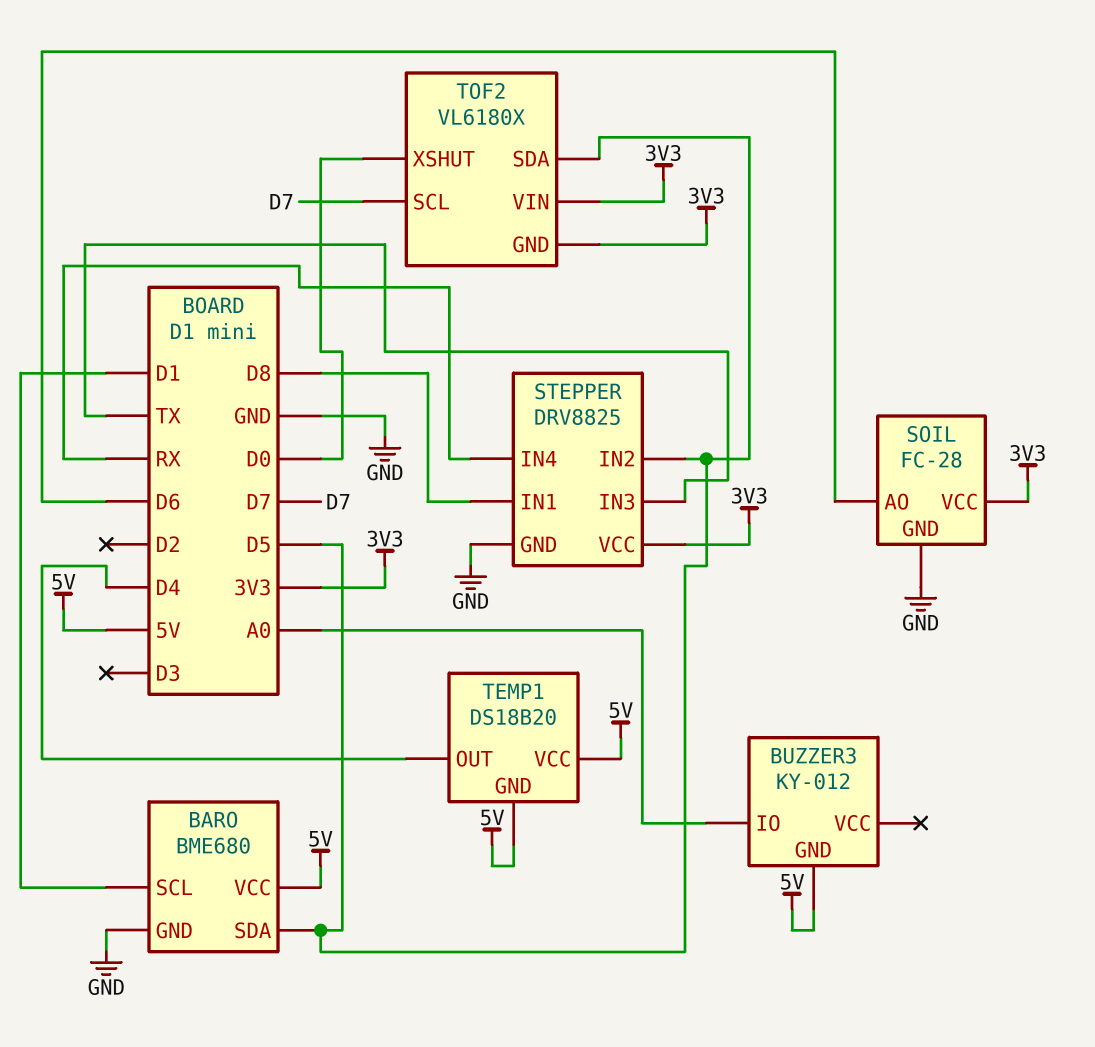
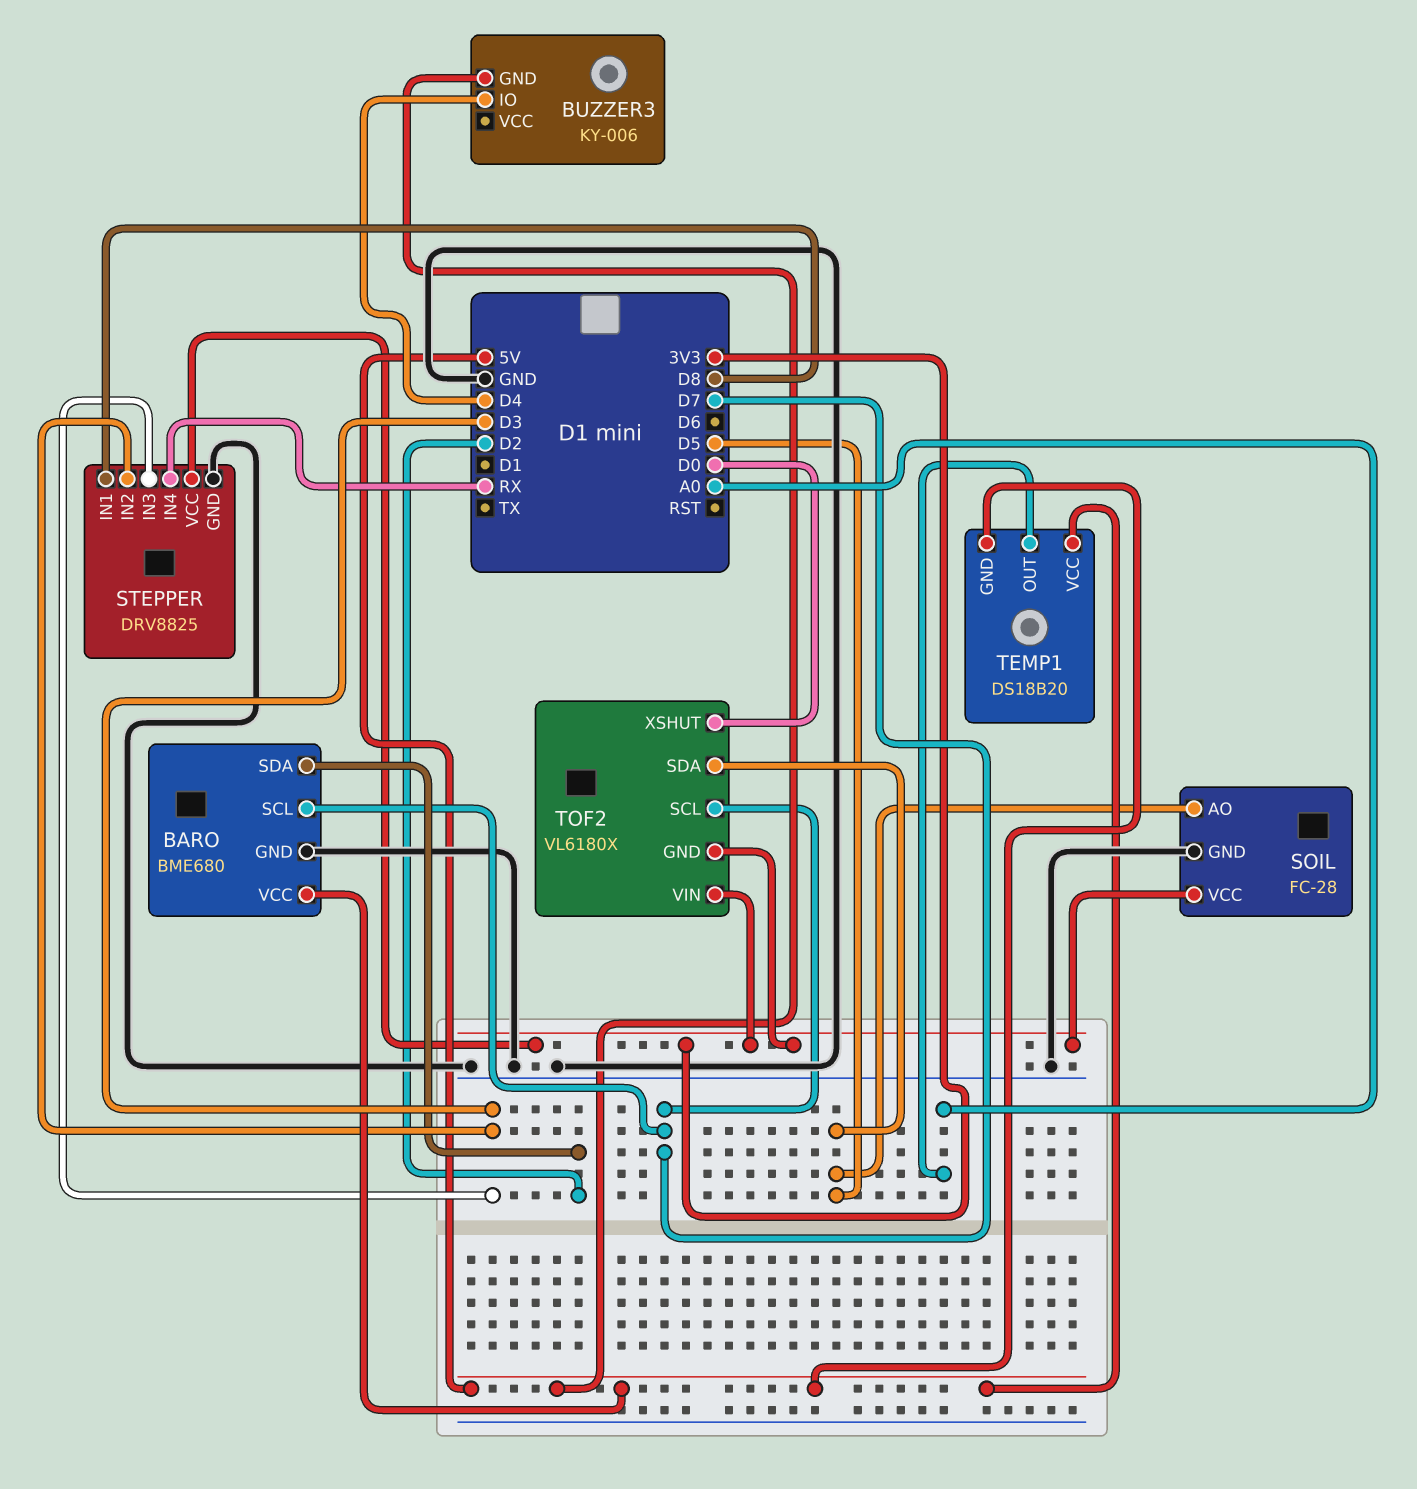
BARO pin SCL: D1 -> D7
BARO pin SDA: D5 -> D2
BUZZER3: KY-012 -> KY-006
BUZZER3 pin IO: A0 -> D4
SOIL pin AO: D6 -> D5
STEPPER pin IN2: D5 -> D3
STEPPER pin IN3: TX -> D3
TEMP1 pin OUT: D4 -> A0

